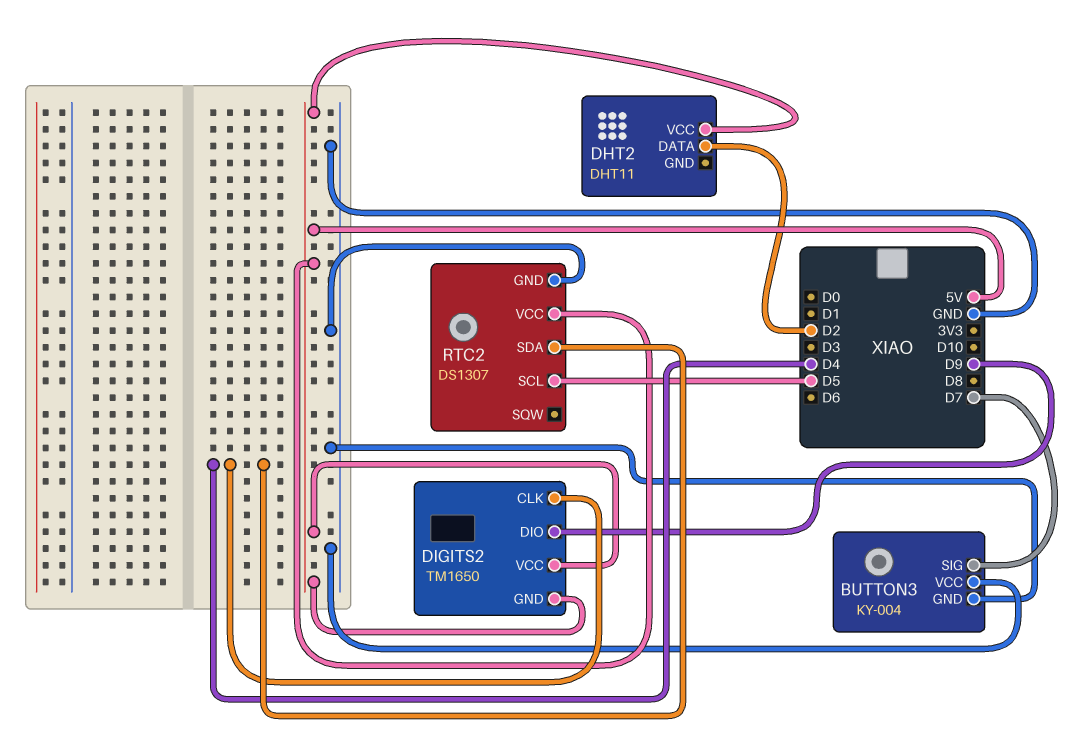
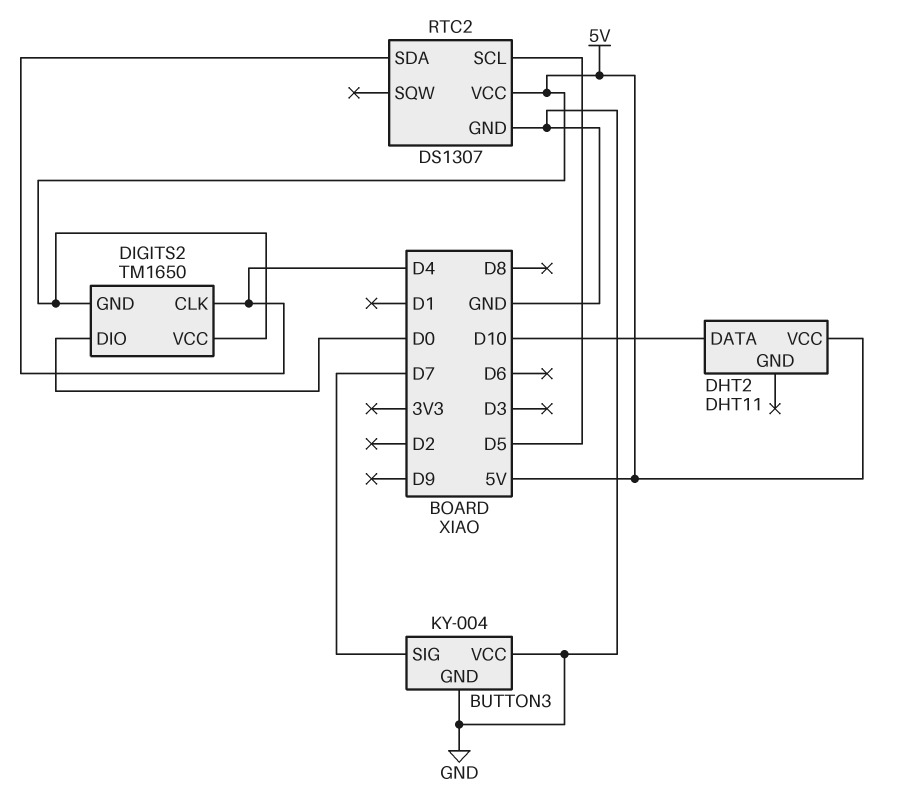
DHT2 pin DATA: D2 -> D10
DIGITS2 pin DIO: D9 -> D0

